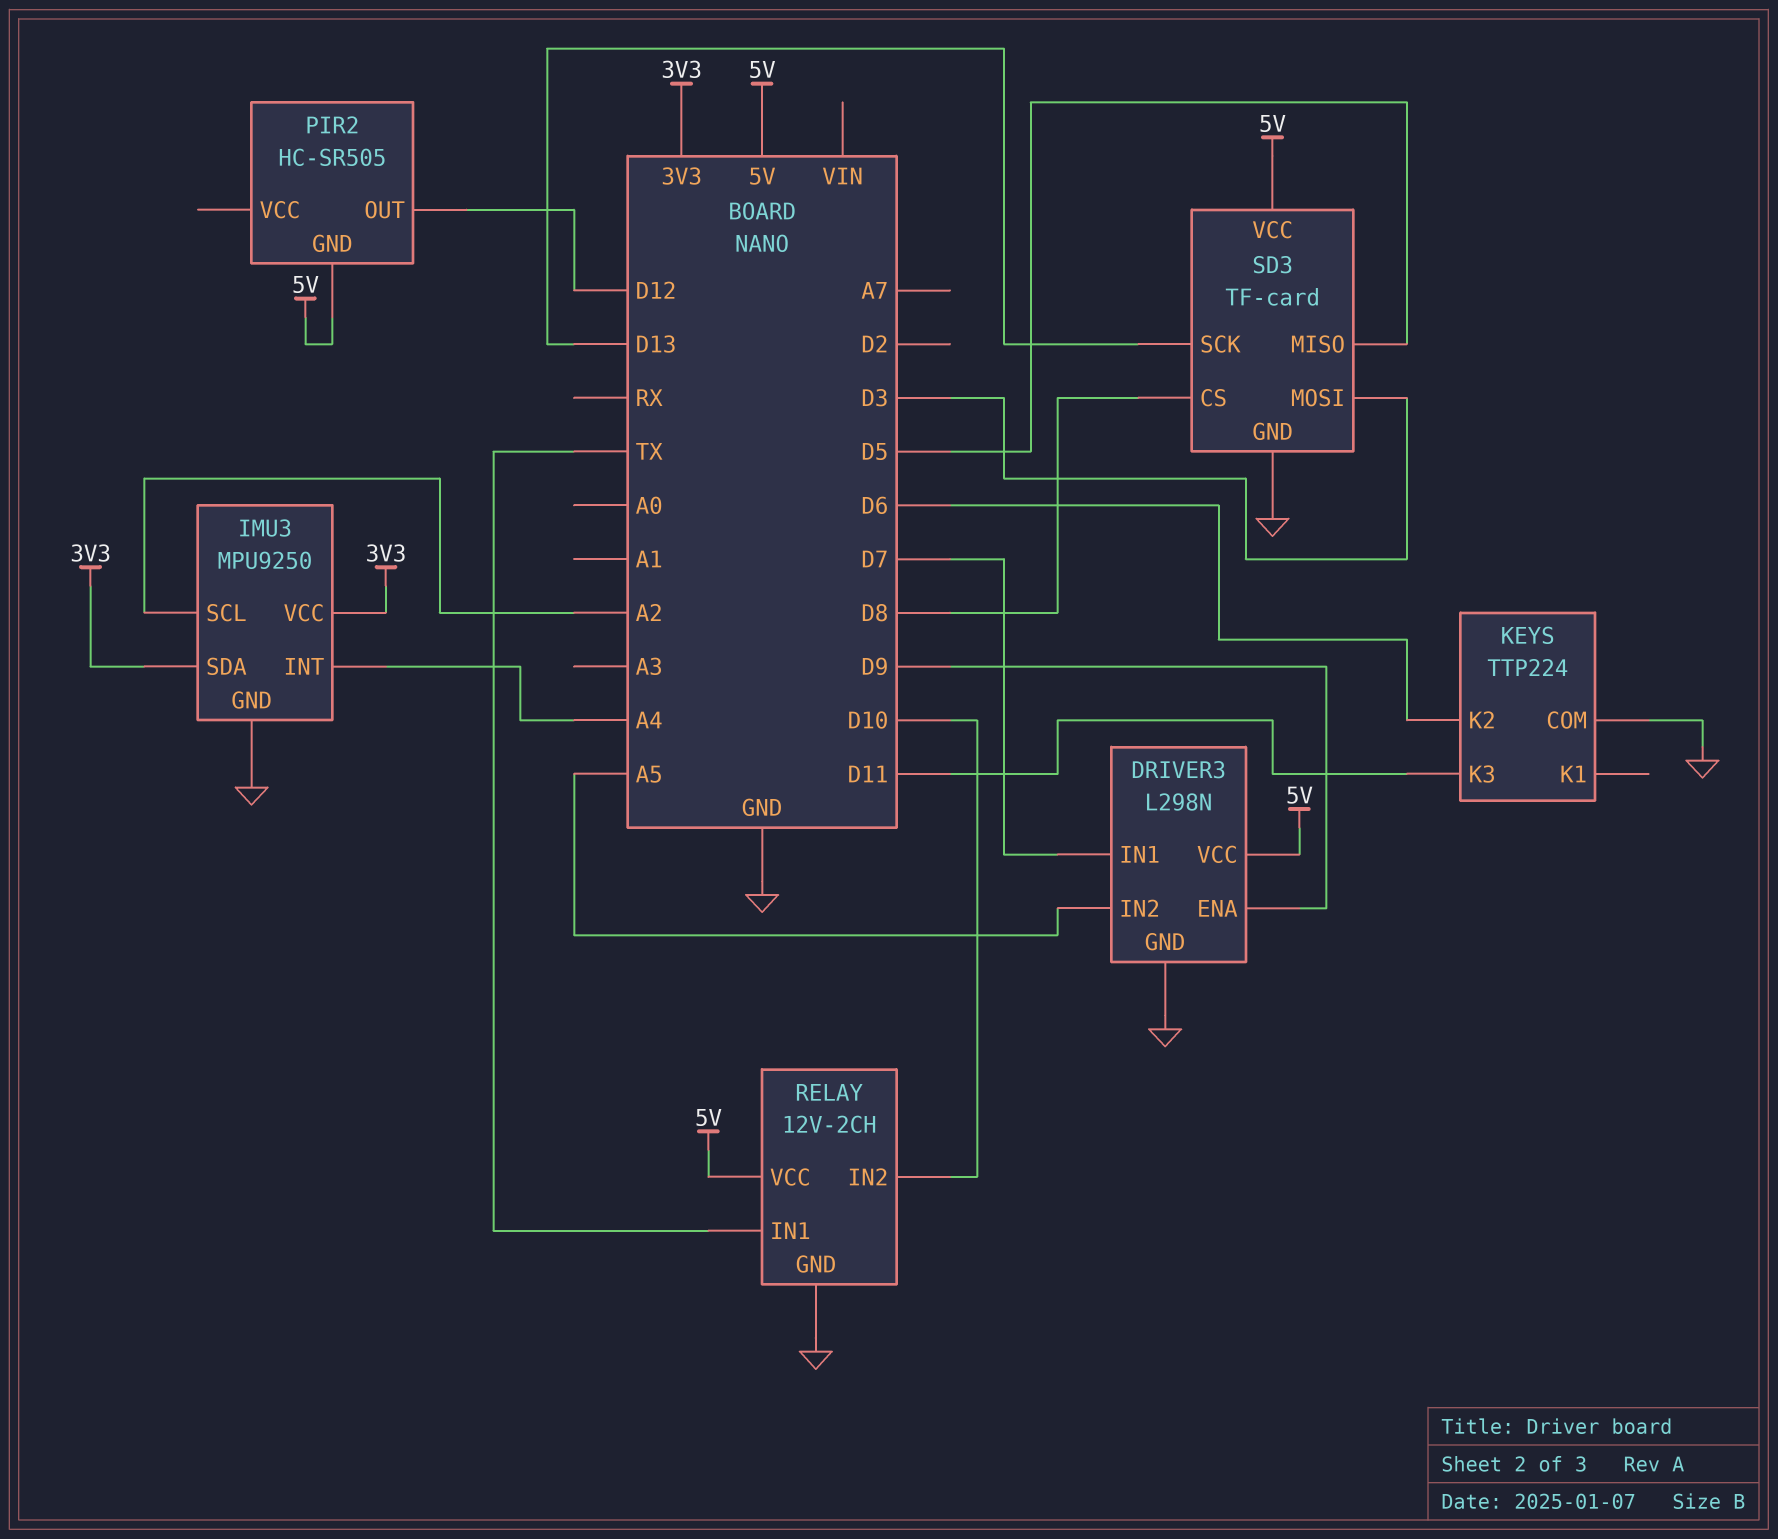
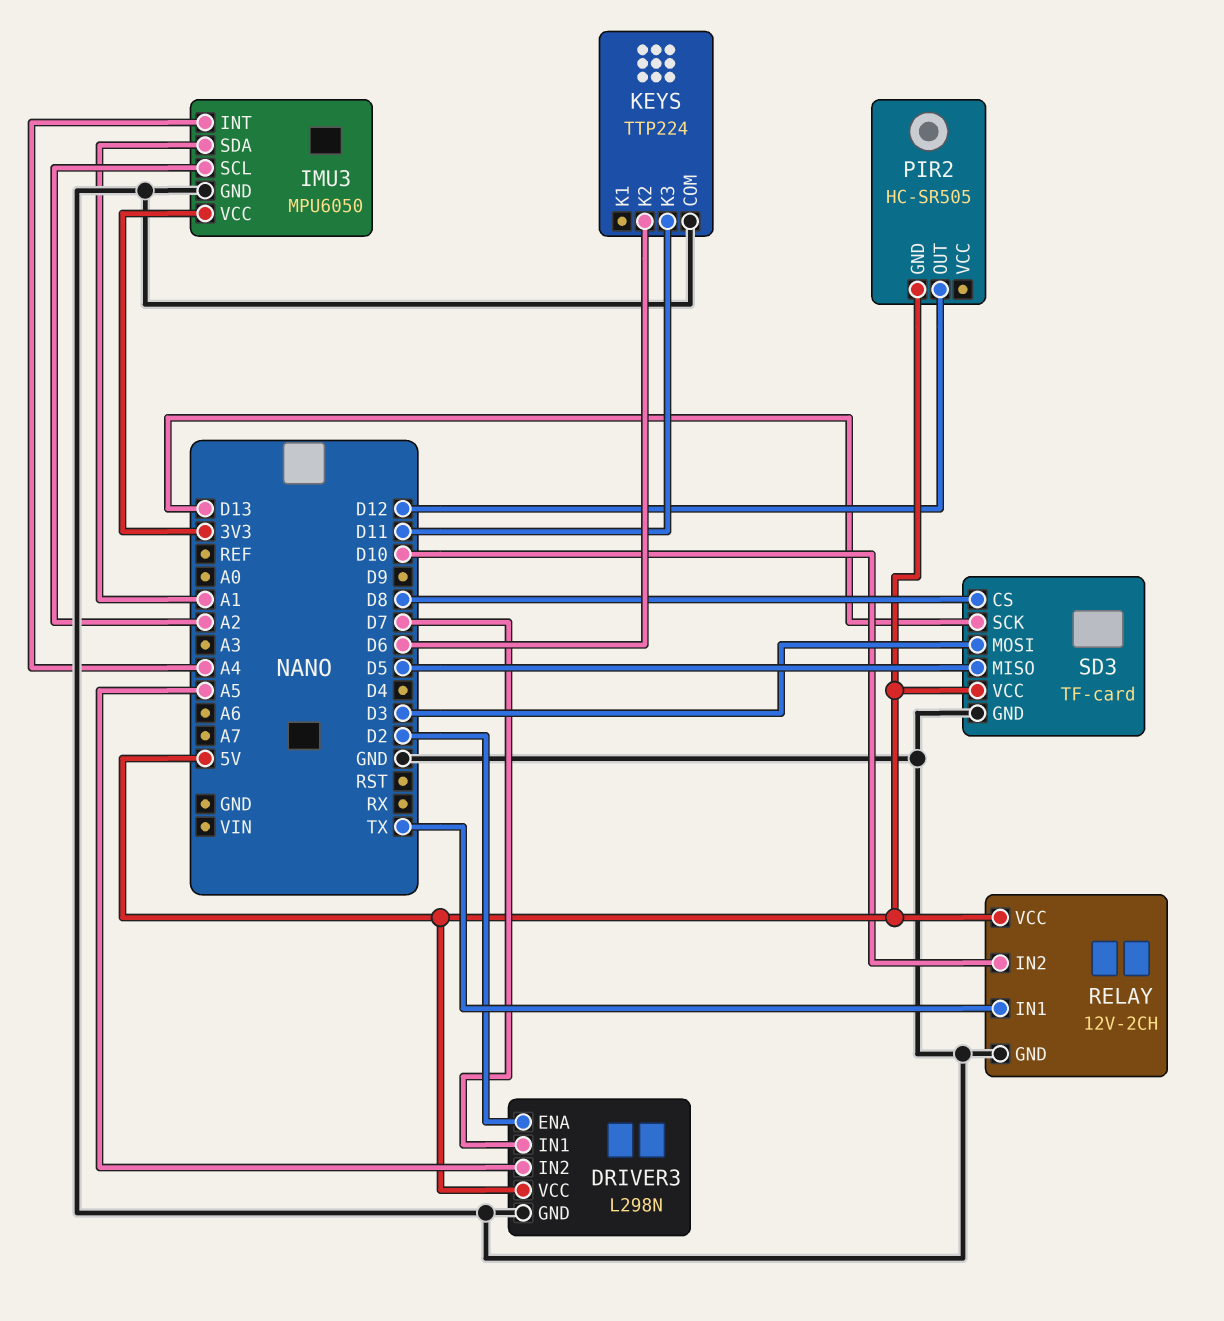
DRIVER3 pin ENA: D9 -> D2
IMU3: MPU9250 -> MPU6050
IMU3 pin SDA: 3V3 -> A1

